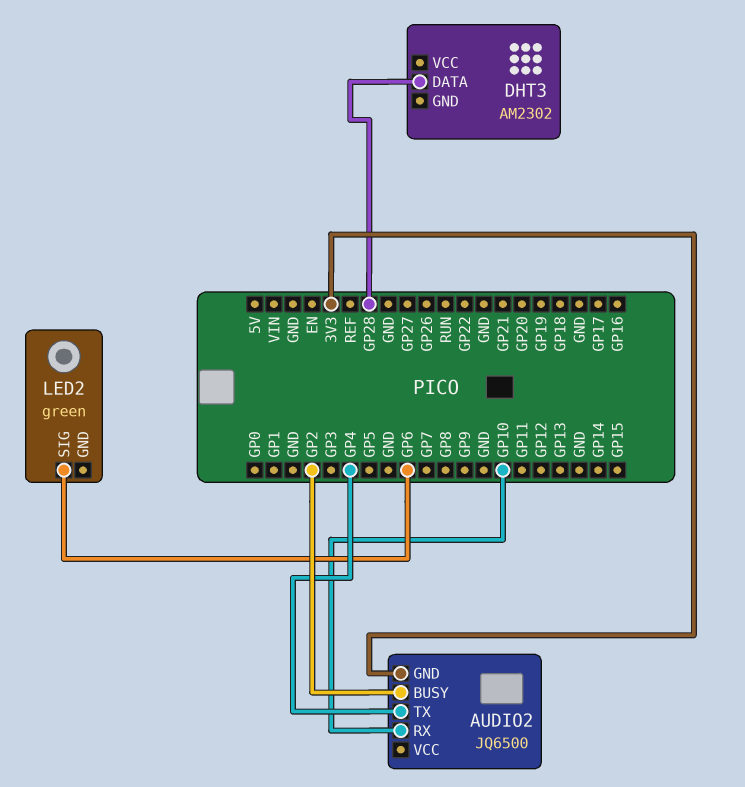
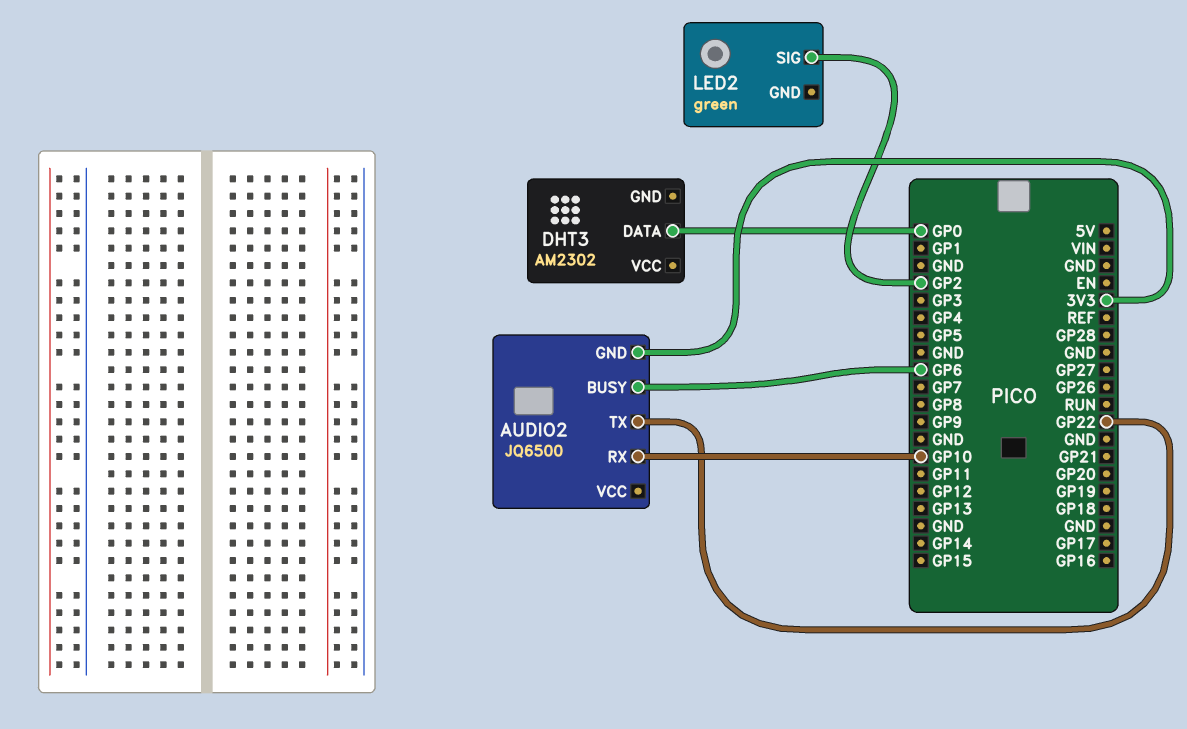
AUDIO2 pin BUSY: GP2 -> GP6
AUDIO2 pin TX: GP4 -> GP22
DHT3 pin DATA: GP28 -> GP0
LED2 pin SIG: GP6 -> GP2

